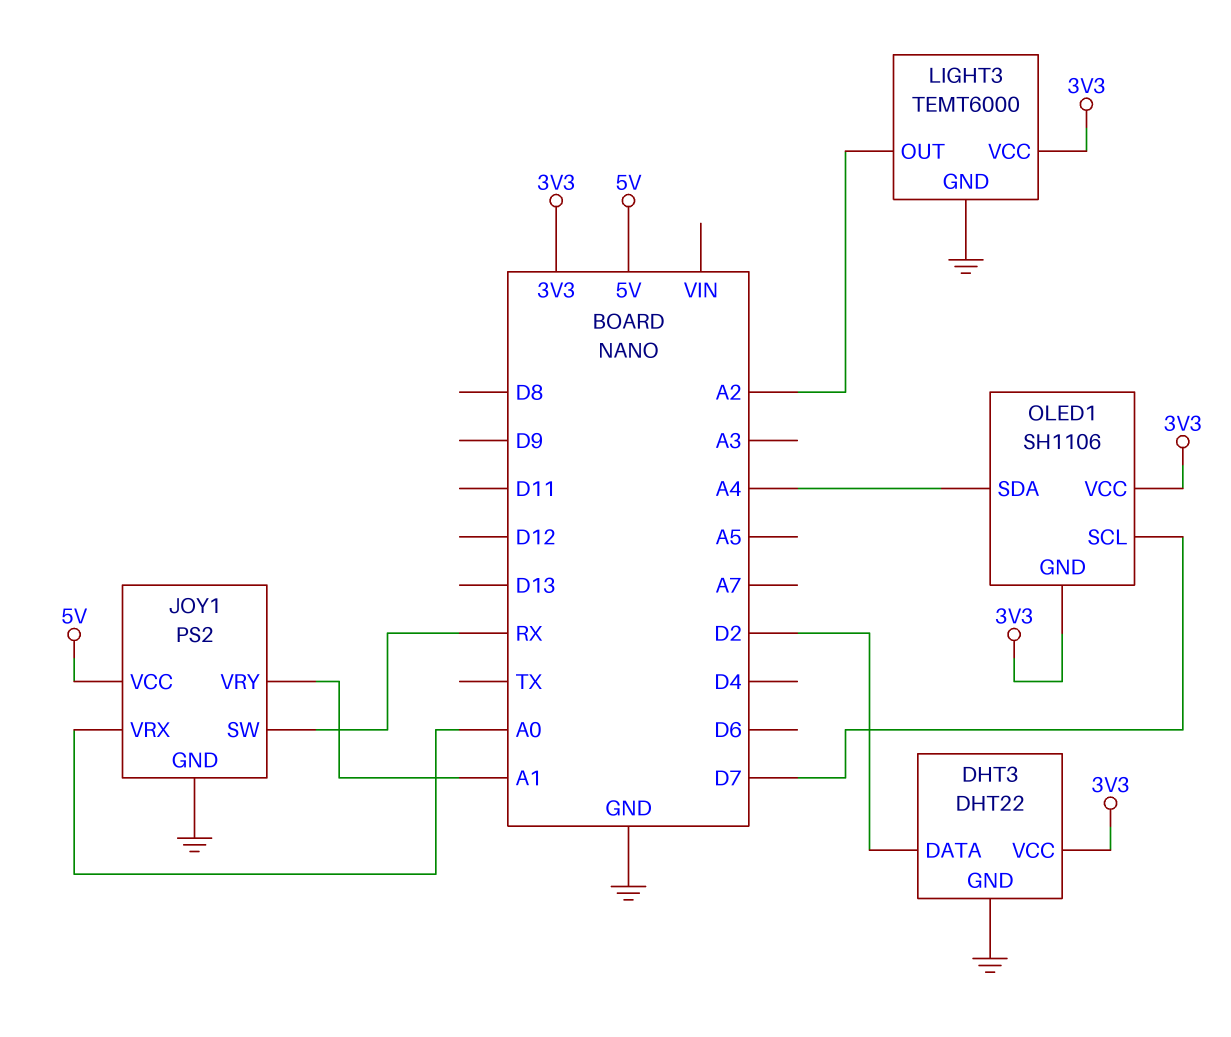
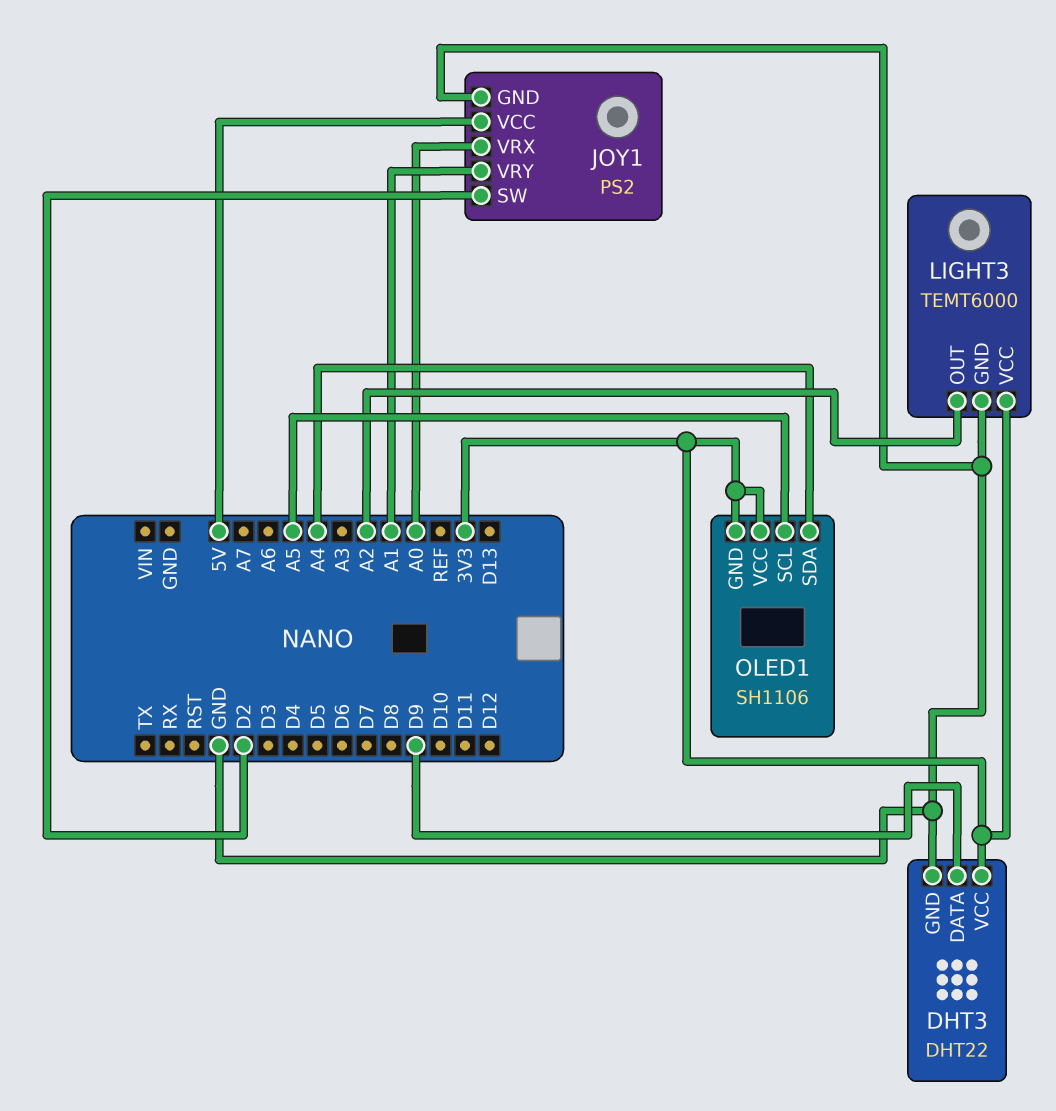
DHT3 pin DATA: D2 -> D9
JOY1 pin SW: RX -> D2
OLED1 pin SCL: D7 -> A5

